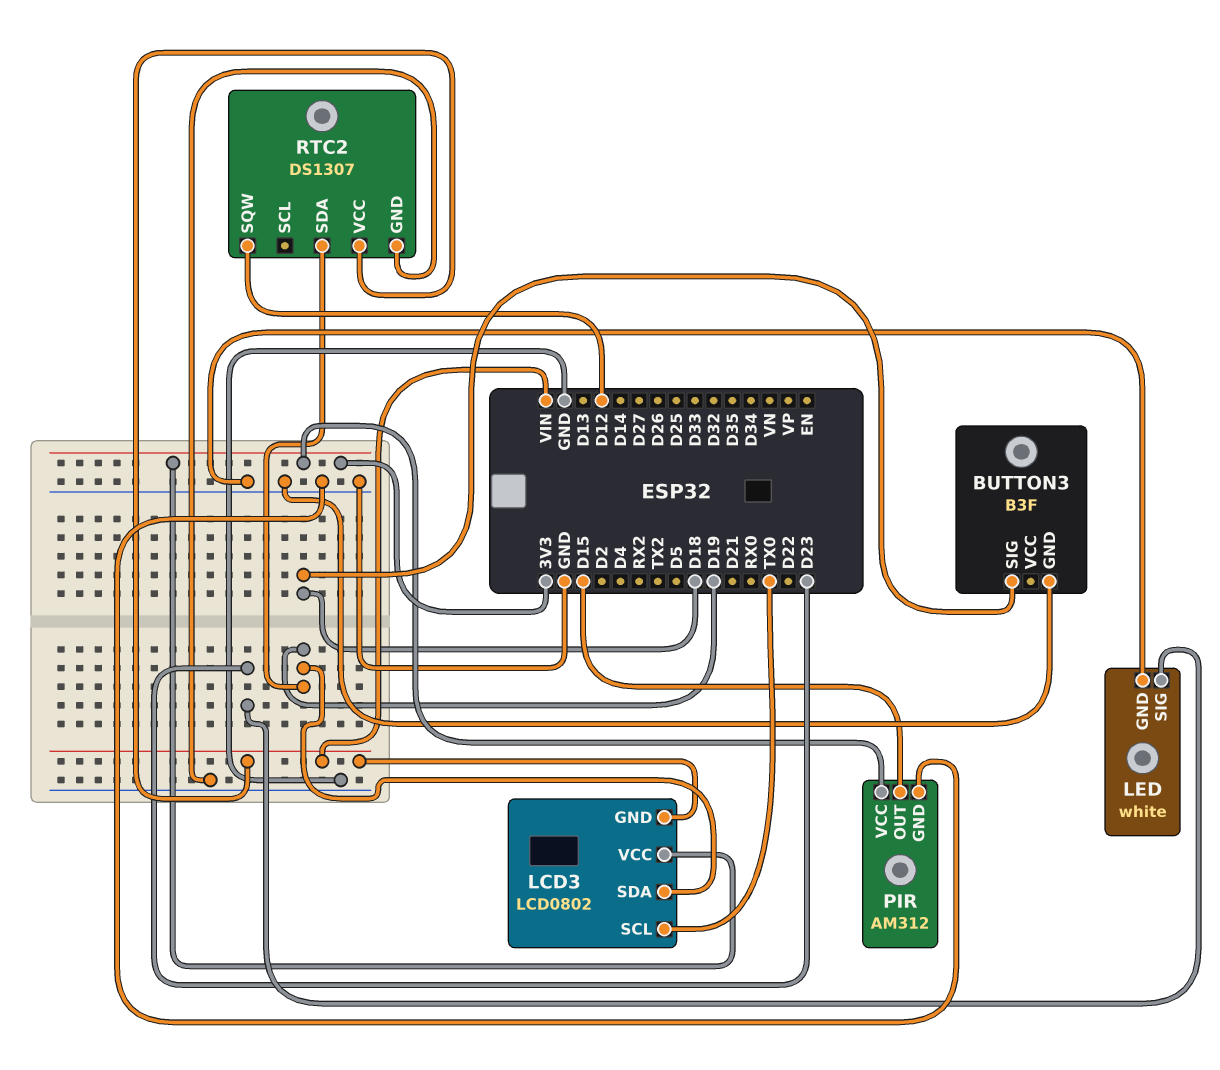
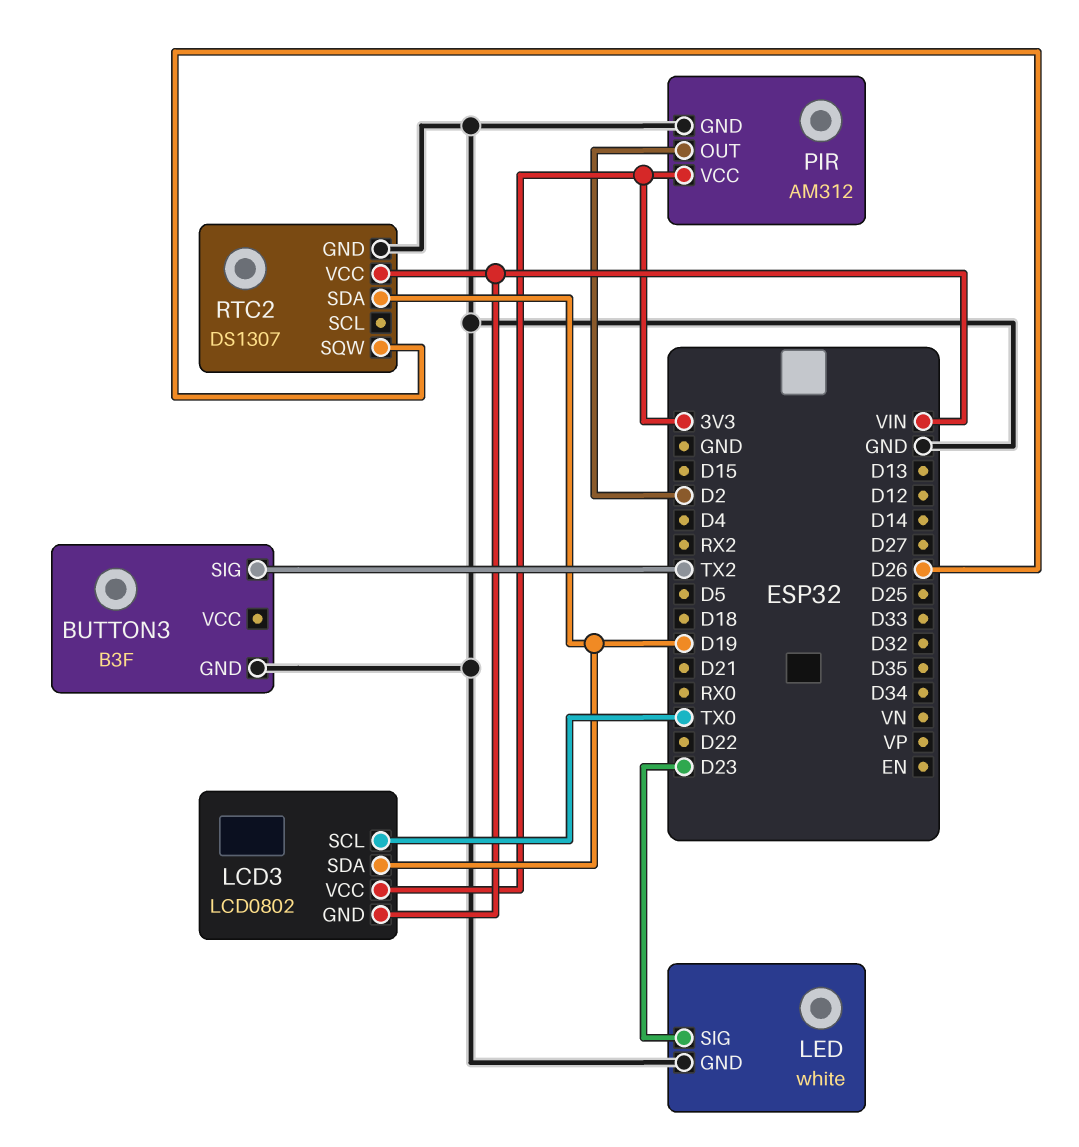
BUTTON3 pin SIG: D18 -> TX2
PIR pin OUT: D15 -> D2
RTC2 pin SQW: D12 -> D26

